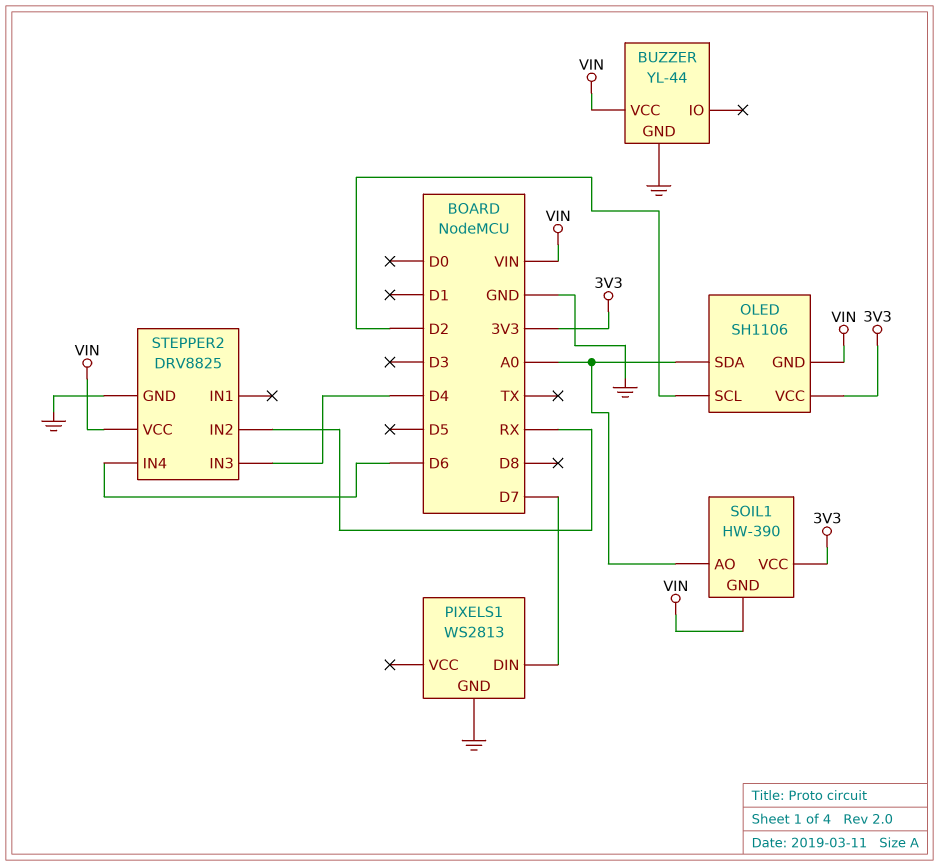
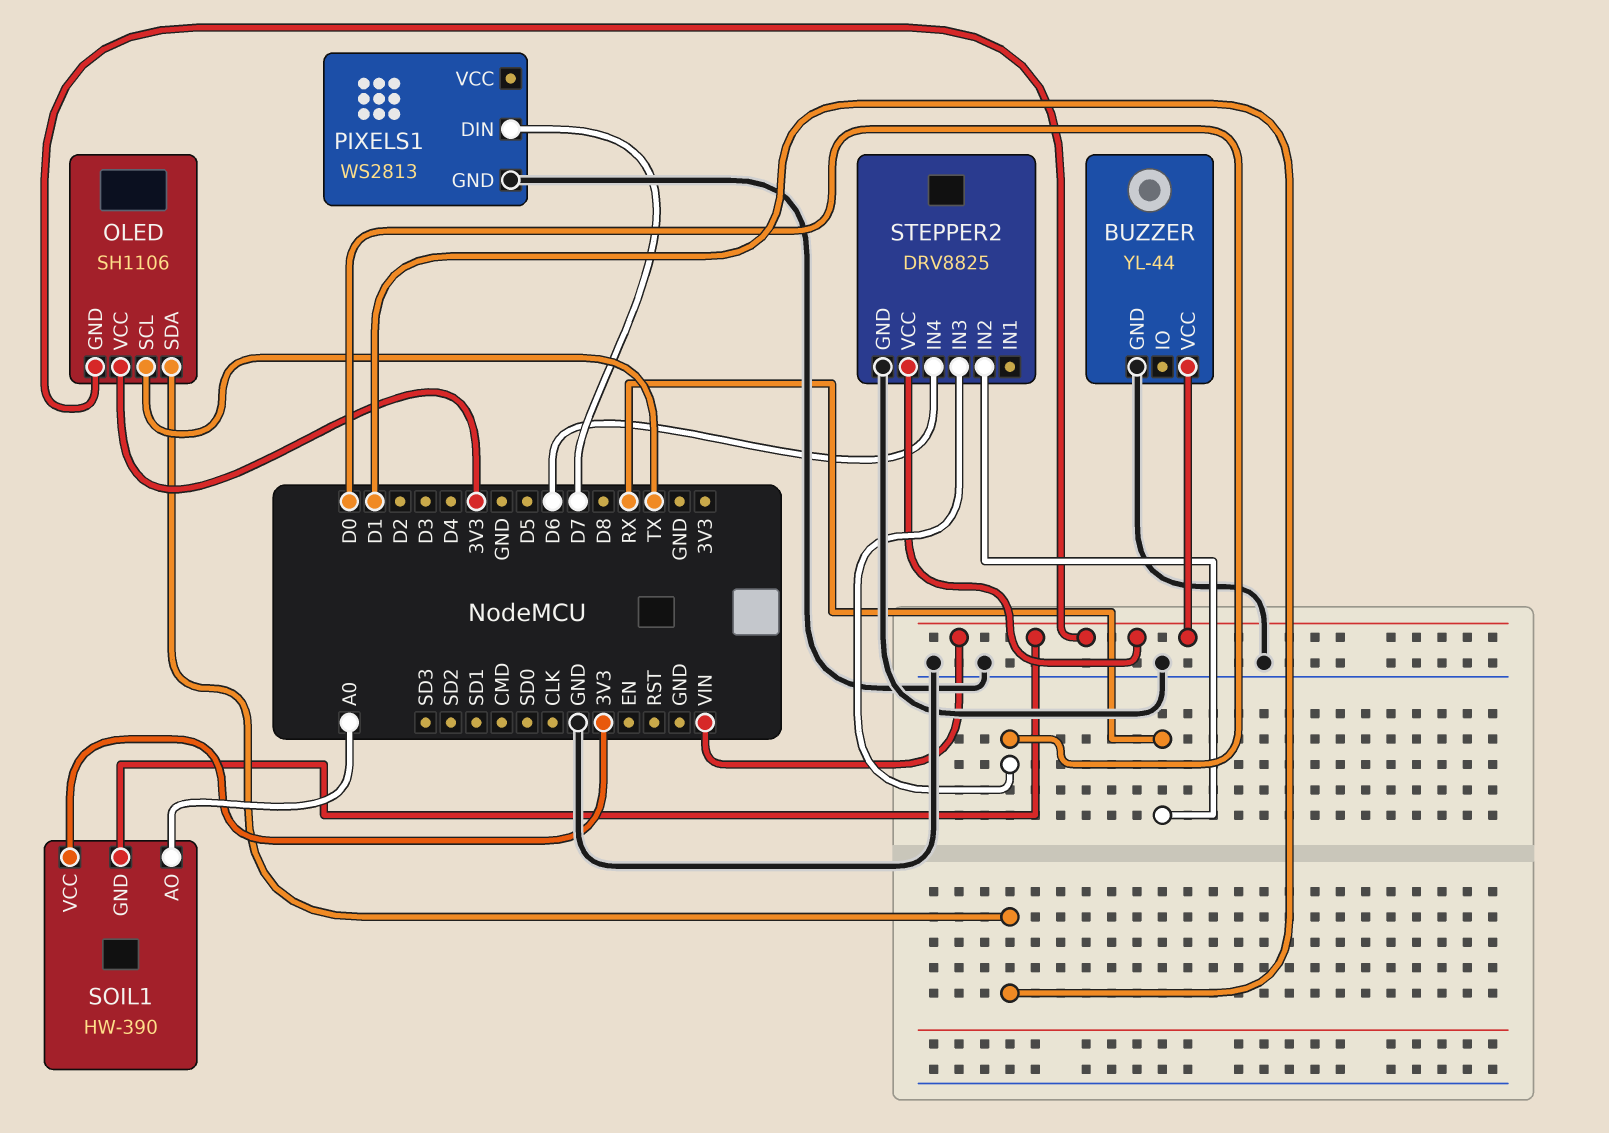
OLED pin SCL: D2 -> TX
OLED pin SDA: A0 -> D1
STEPPER2 pin IN3: D4 -> D0

